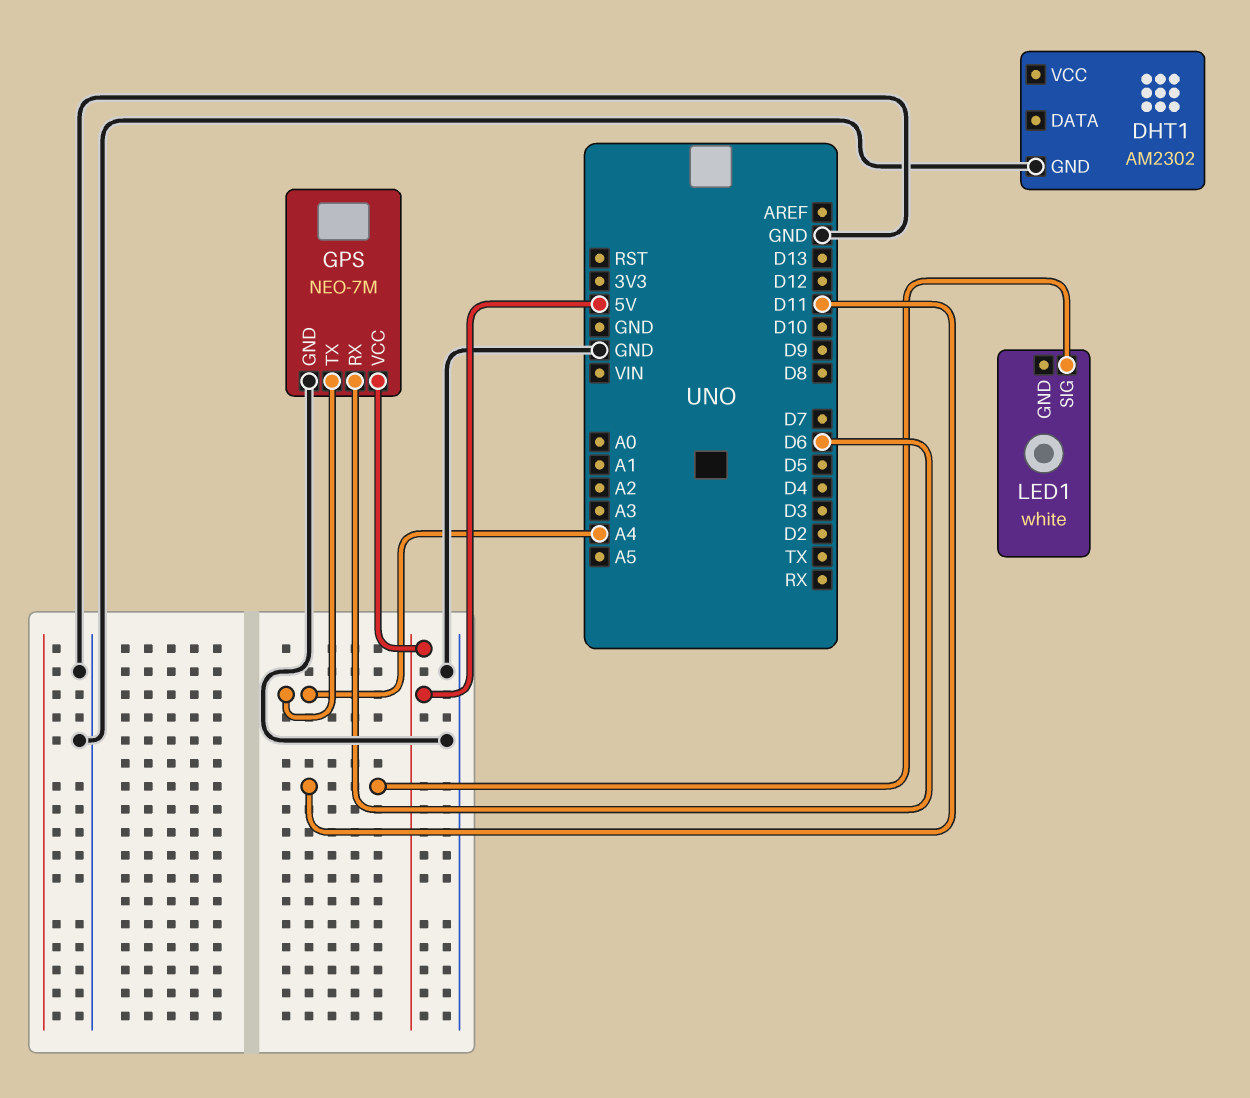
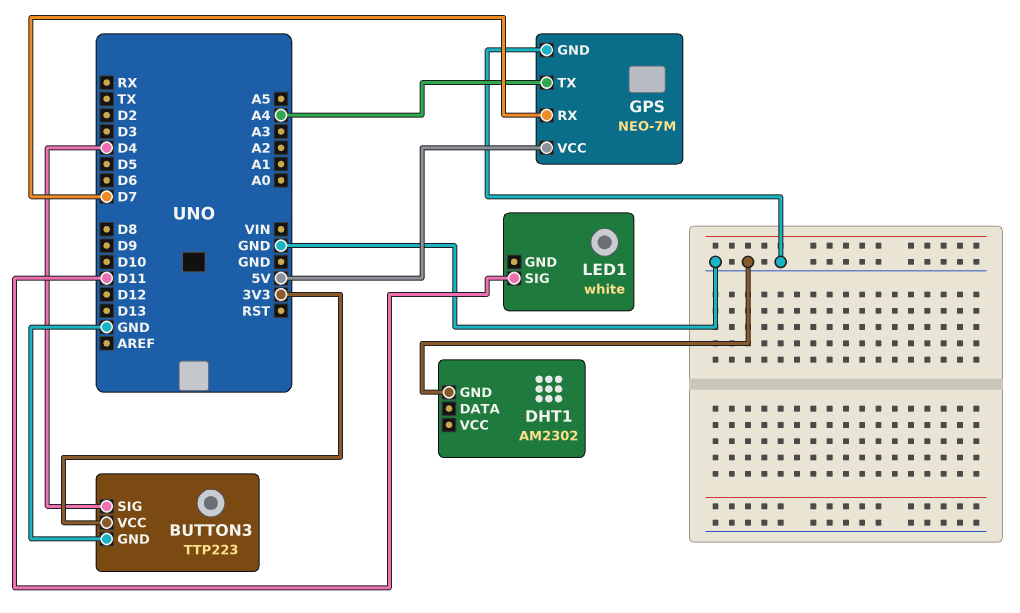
BUTTON3: none -> TTP223
BUTTON3 pin GND: none -> GND
BUTTON3 pin SIG: none -> D4
BUTTON3 pin VCC: none -> 3V3
GPS pin RX: D6 -> D7

